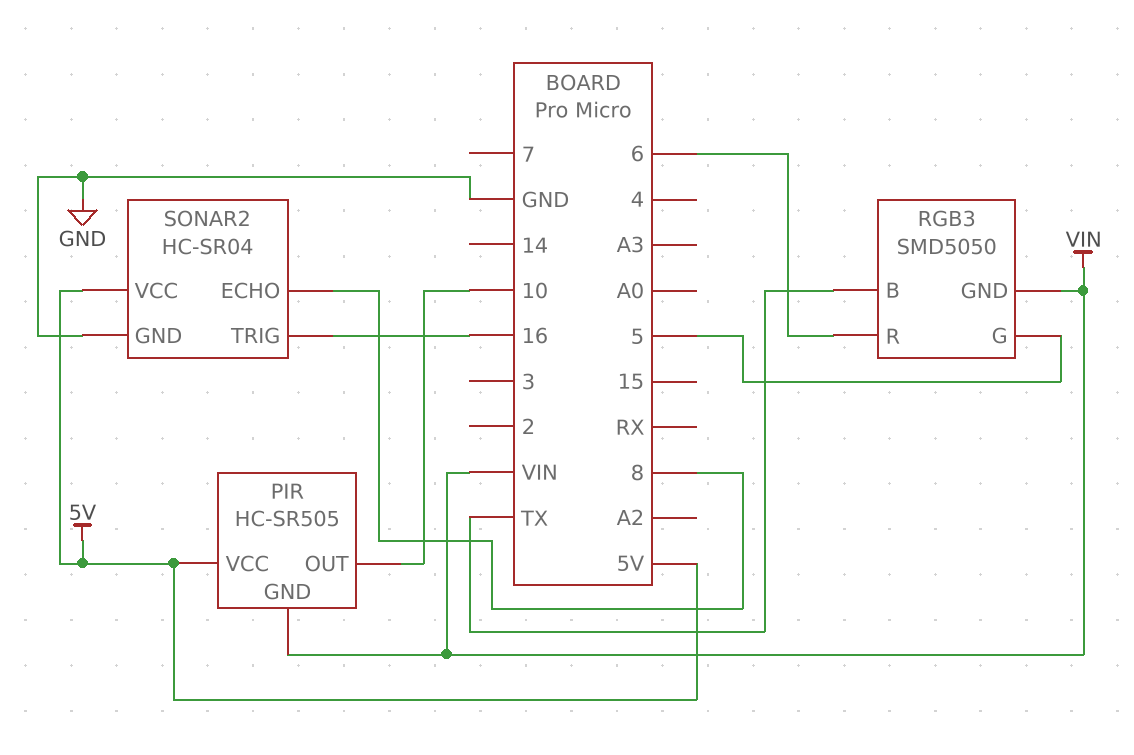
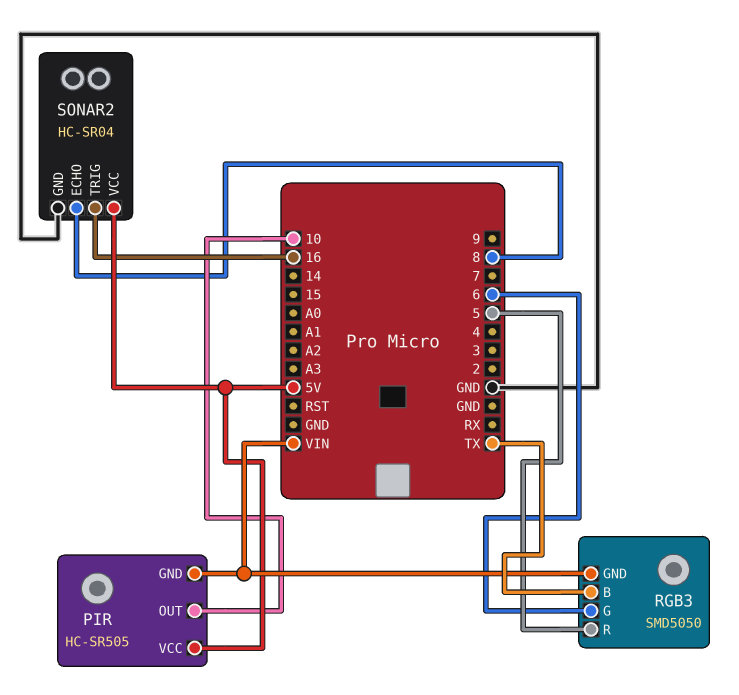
RGB3 pin G: 5 -> 6
RGB3 pin R: 6 -> 5

